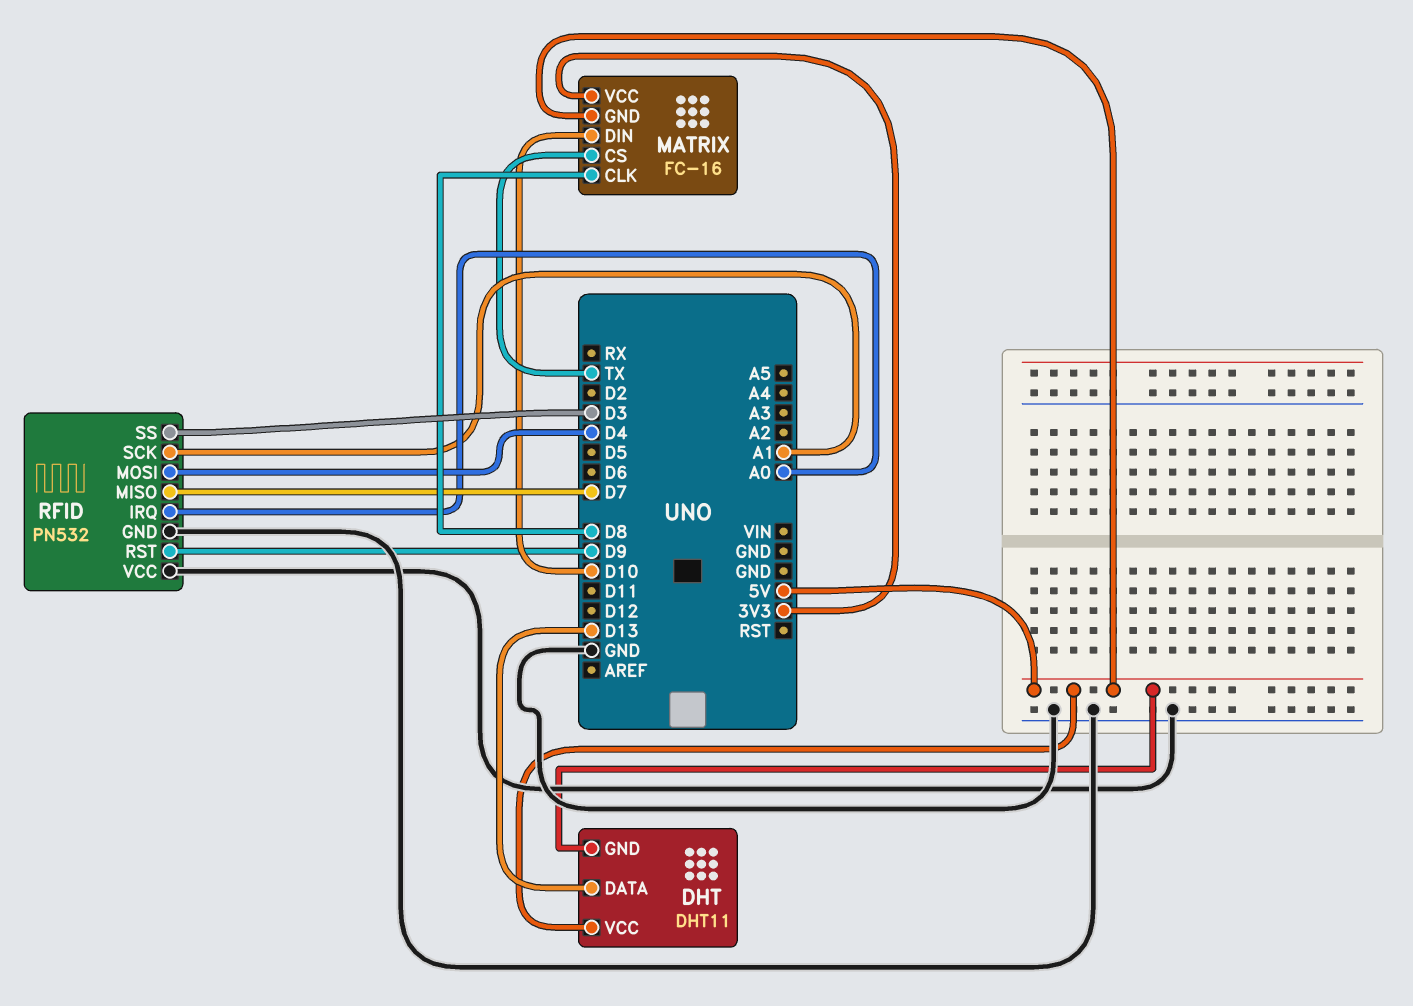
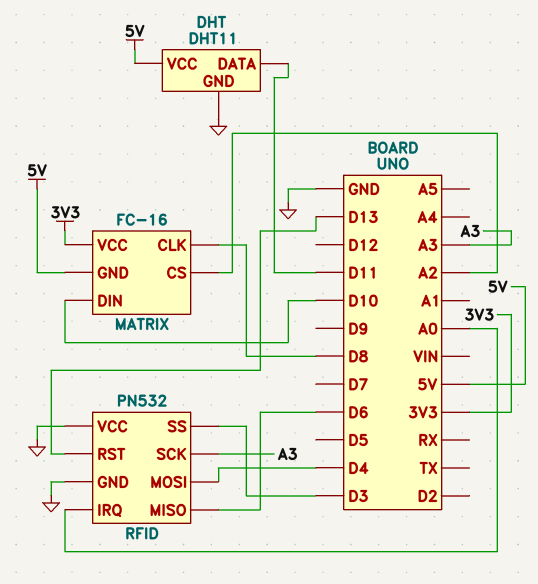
DHT pin DATA: D13 -> D11
DHT pin GND: 5V -> GND
MATRIX pin CS: TX -> A2
RFID pin MISO: D7 -> D6
RFID pin RST: D9 -> D13
RFID pin SCK: A1 -> A3

